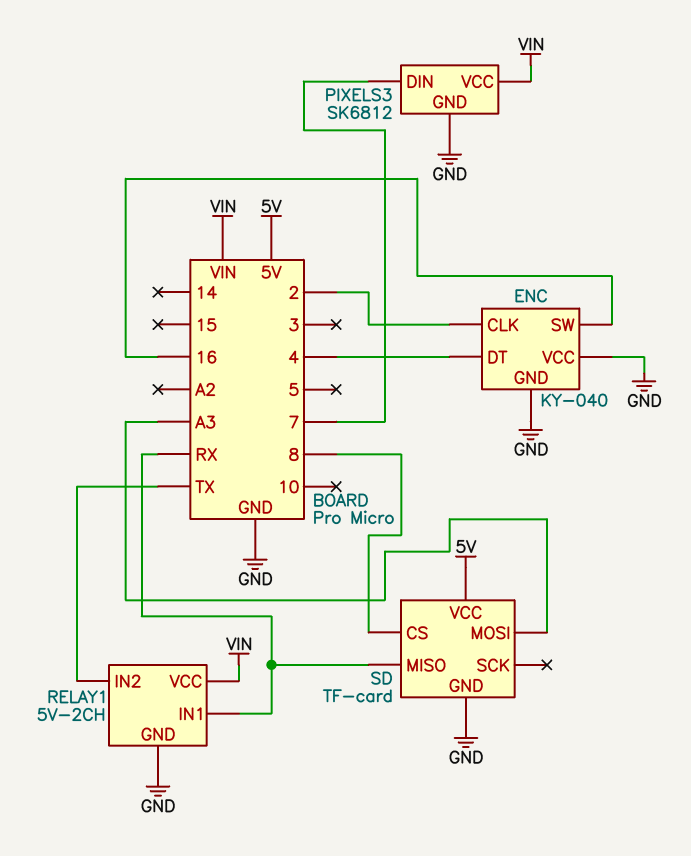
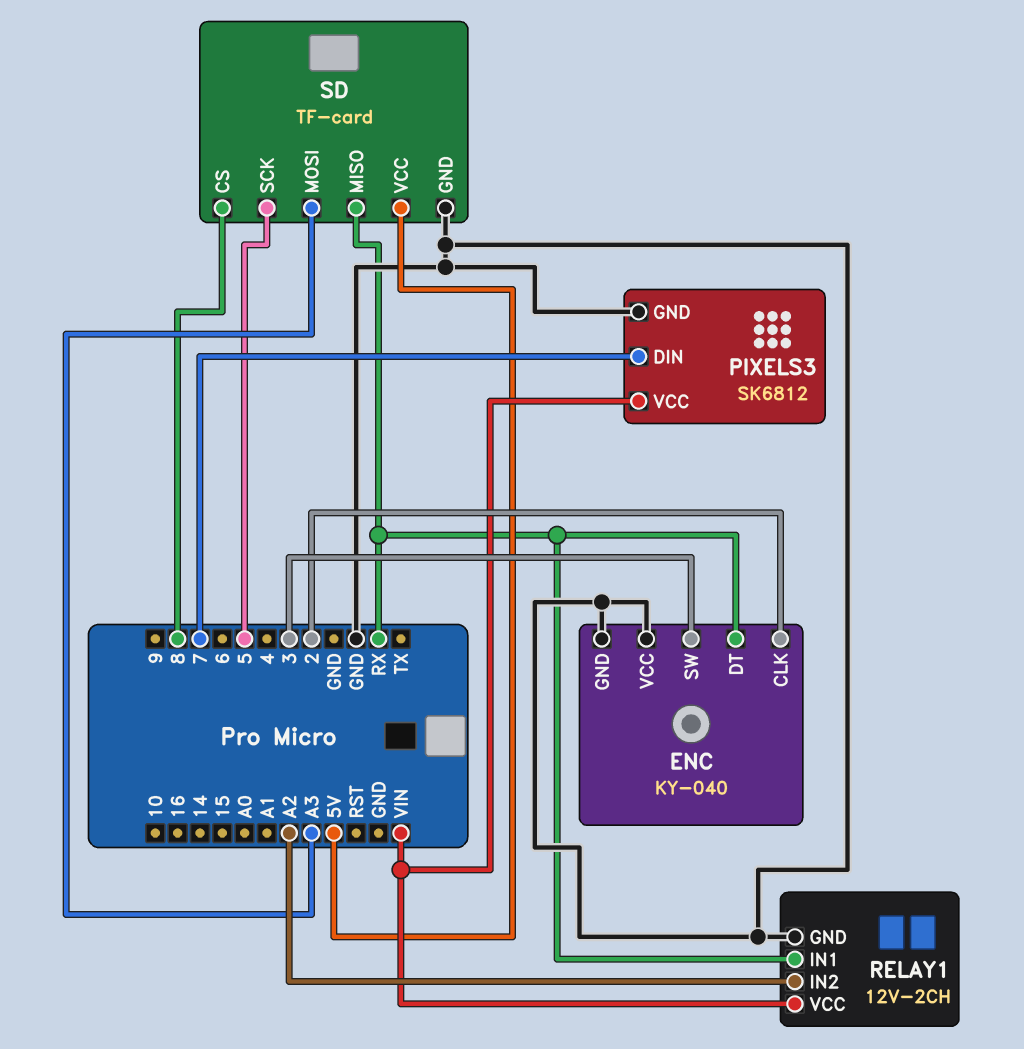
ENC pin DT: 4 -> RX
ENC pin SW: 16 -> 3
RELAY1: 5V-2CH -> 12V-2CH
RELAY1 pin IN2: TX -> A2
SD pin SCK: none -> 5

